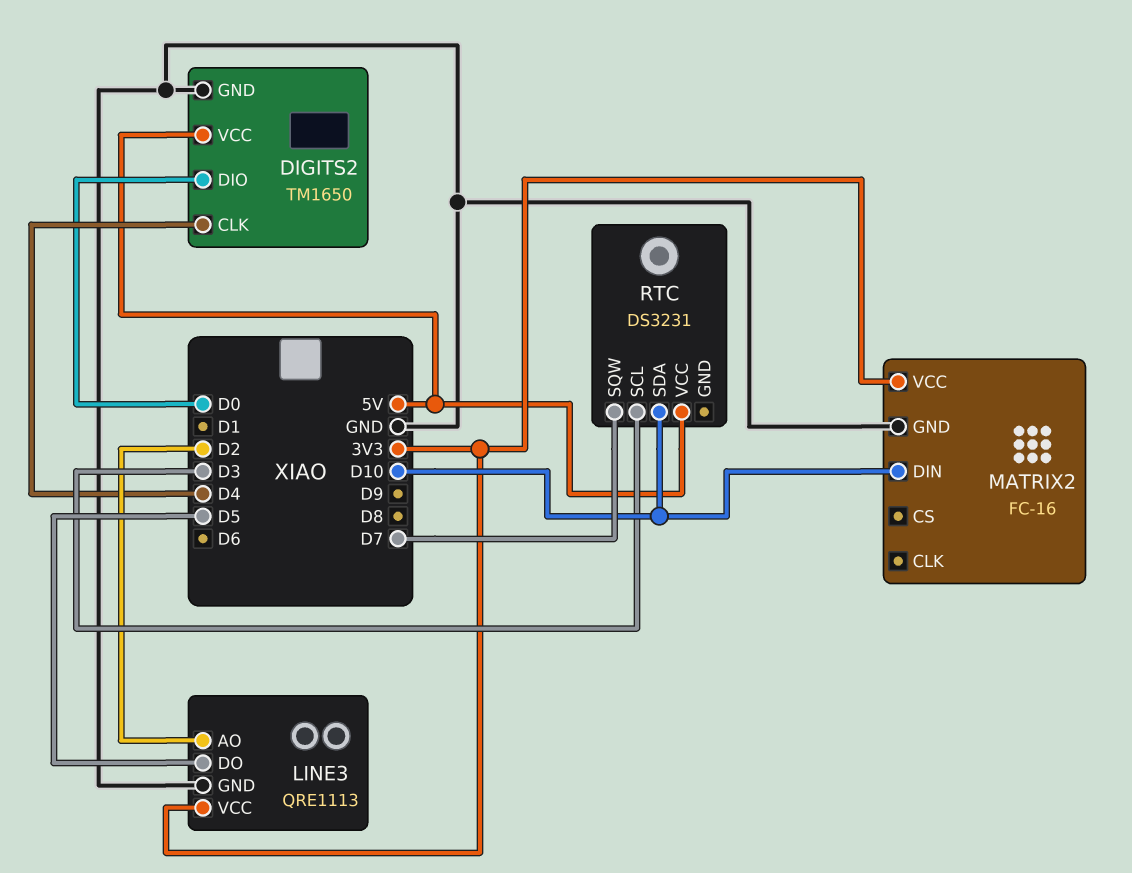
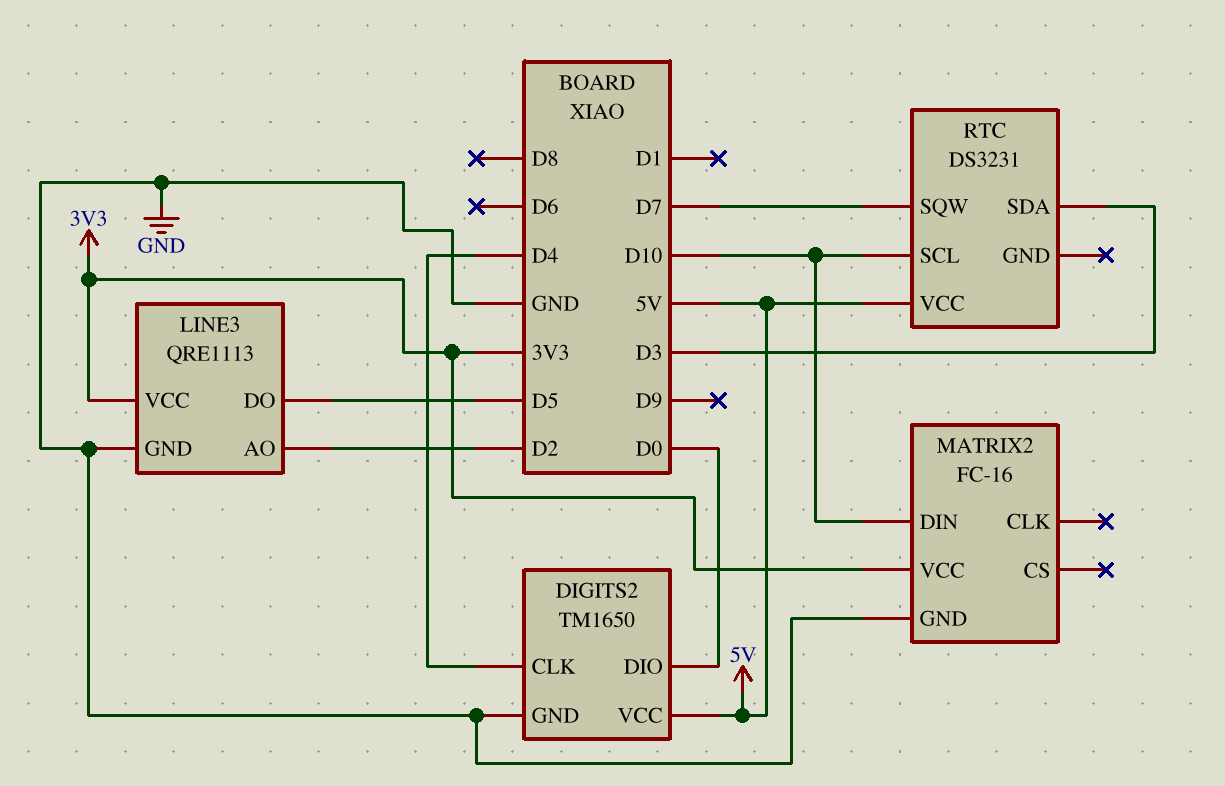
RTC pin SCL: D3 -> D10
RTC pin SDA: D10 -> D3

